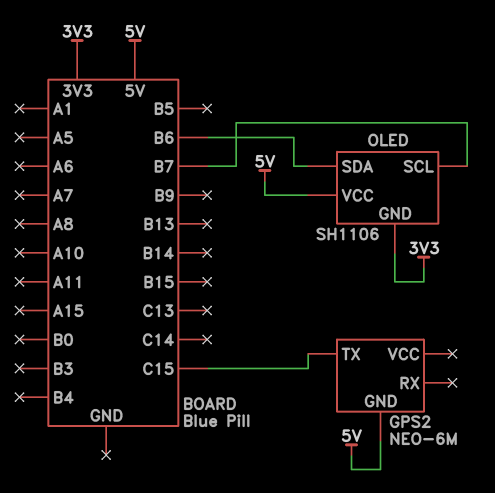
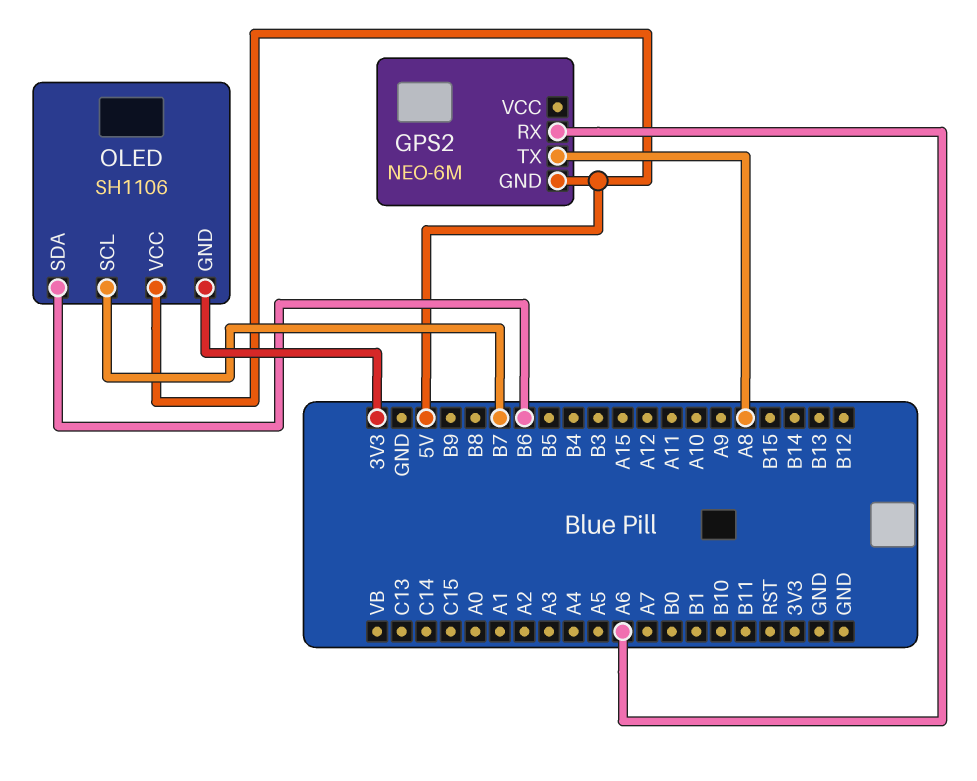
GPS2 pin RX: none -> A6
GPS2 pin TX: C15 -> A8

